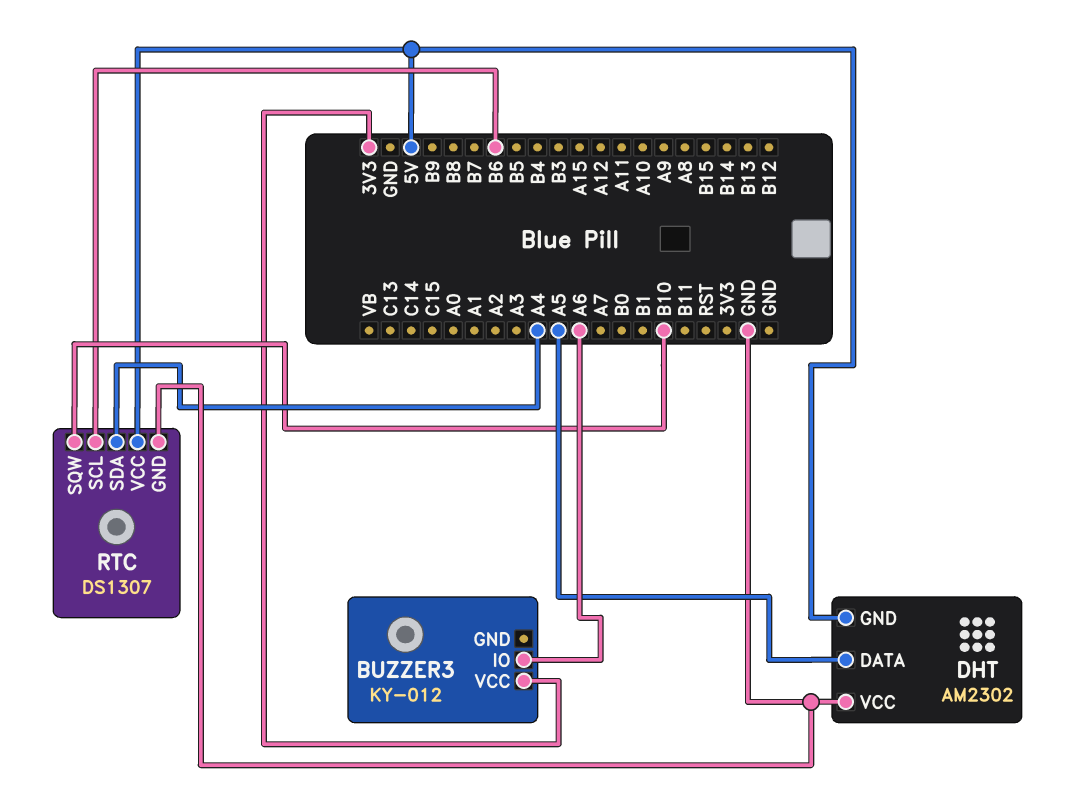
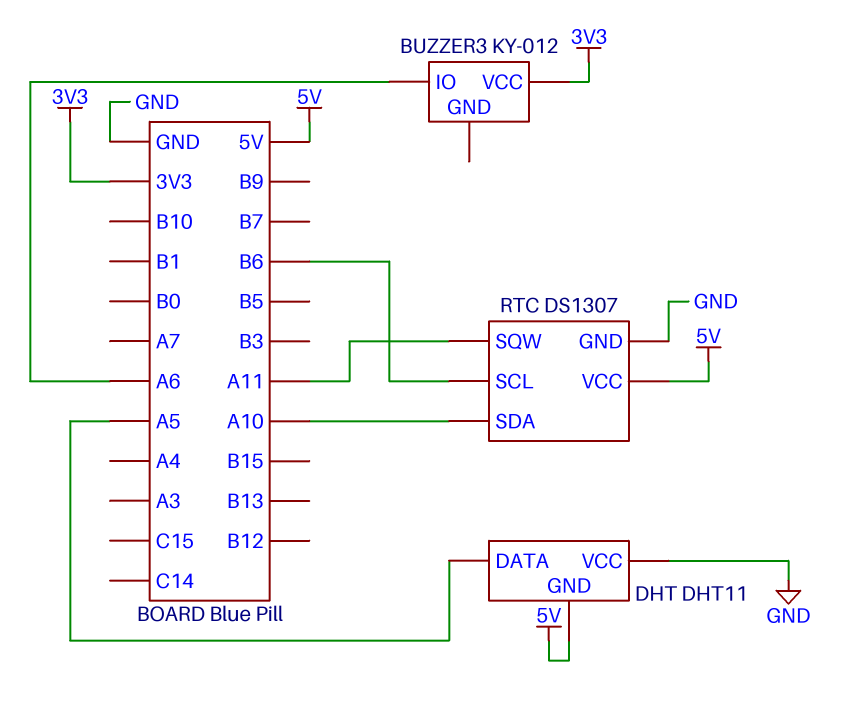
DHT: AM2302 -> DHT11
RTC pin SDA: A4 -> A10
RTC pin SQW: B10 -> A11

